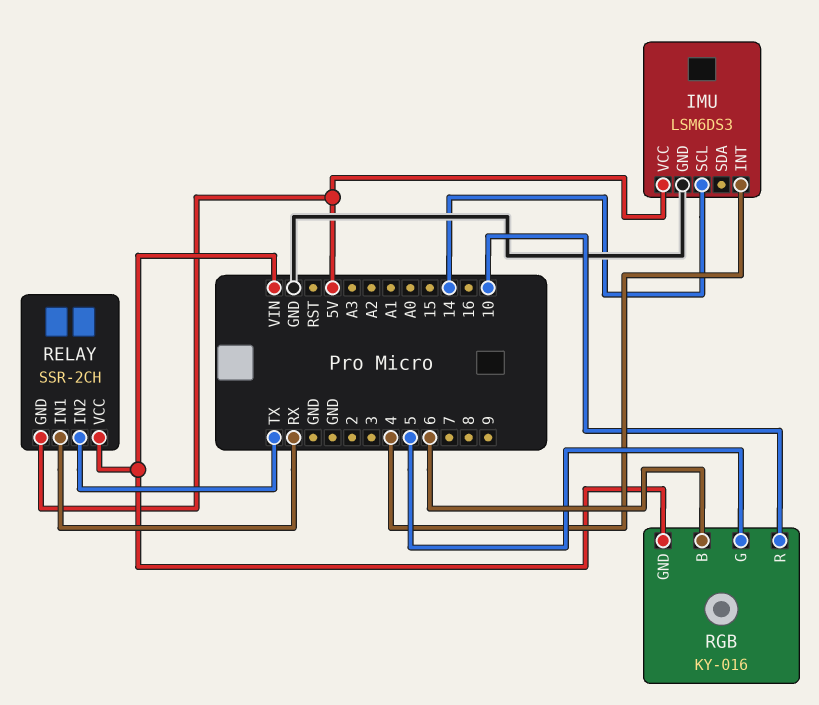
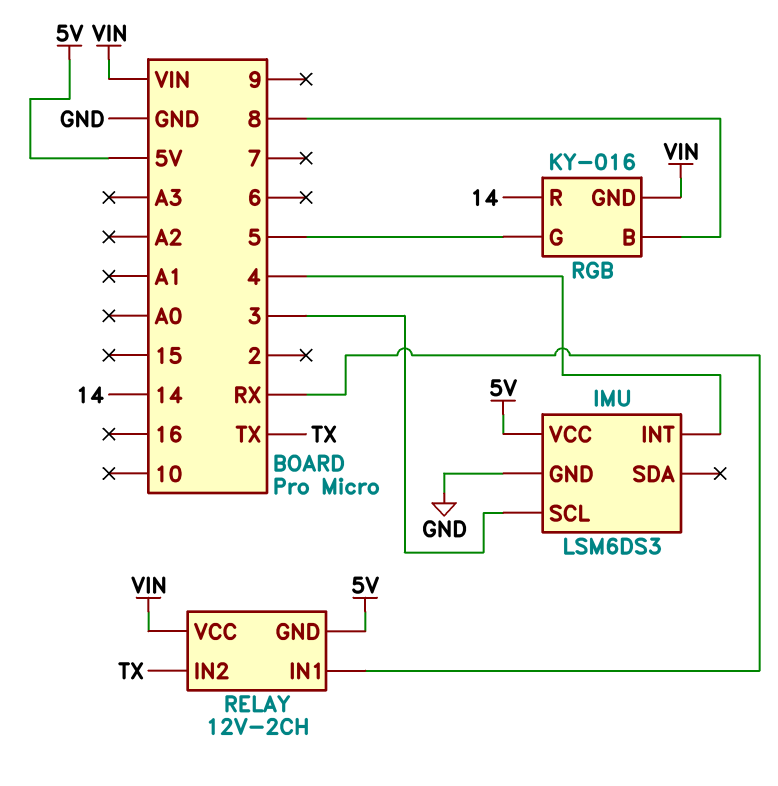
IMU pin SCL: 14 -> 3
RELAY: SSR-2CH -> 12V-2CH
RGB pin B: 6 -> 8
RGB pin R: 10 -> 14

